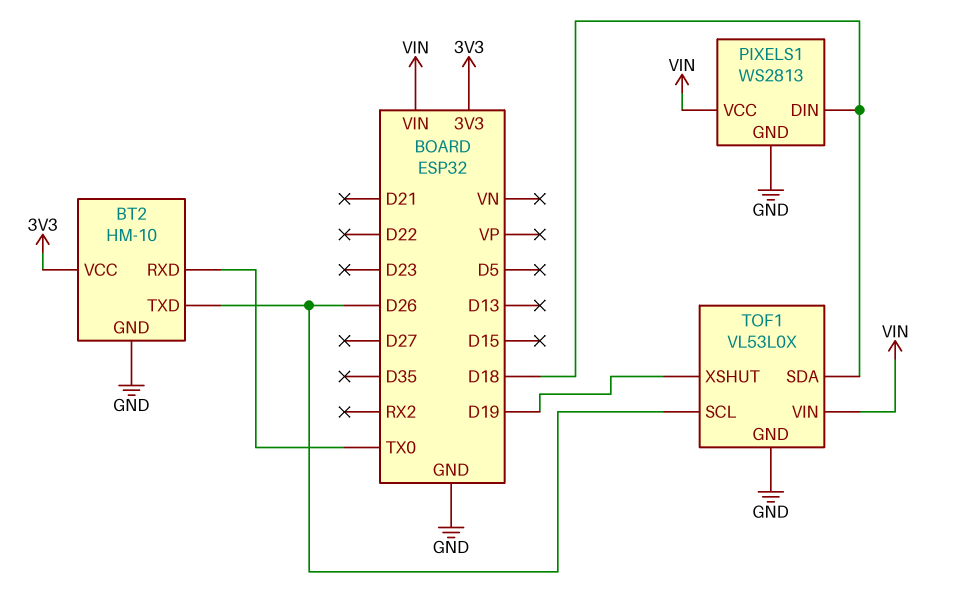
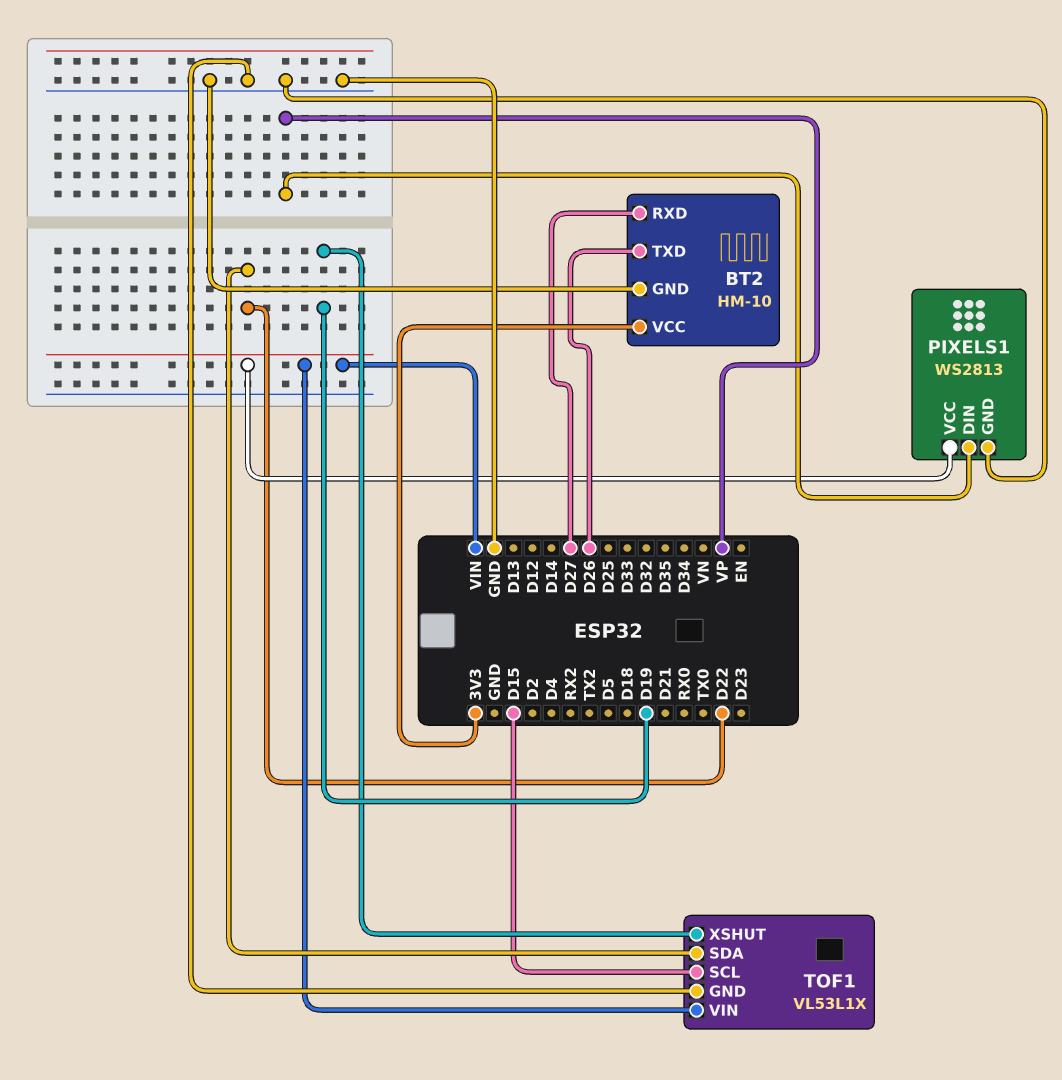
BT2 pin RXD: TX0 -> D27
PIXELS1 pin DIN: D18 -> VP
TOF1: VL53L0X -> VL53L1X
TOF1 pin SCL: D26 -> D15
TOF1 pin SDA: D18 -> D22

